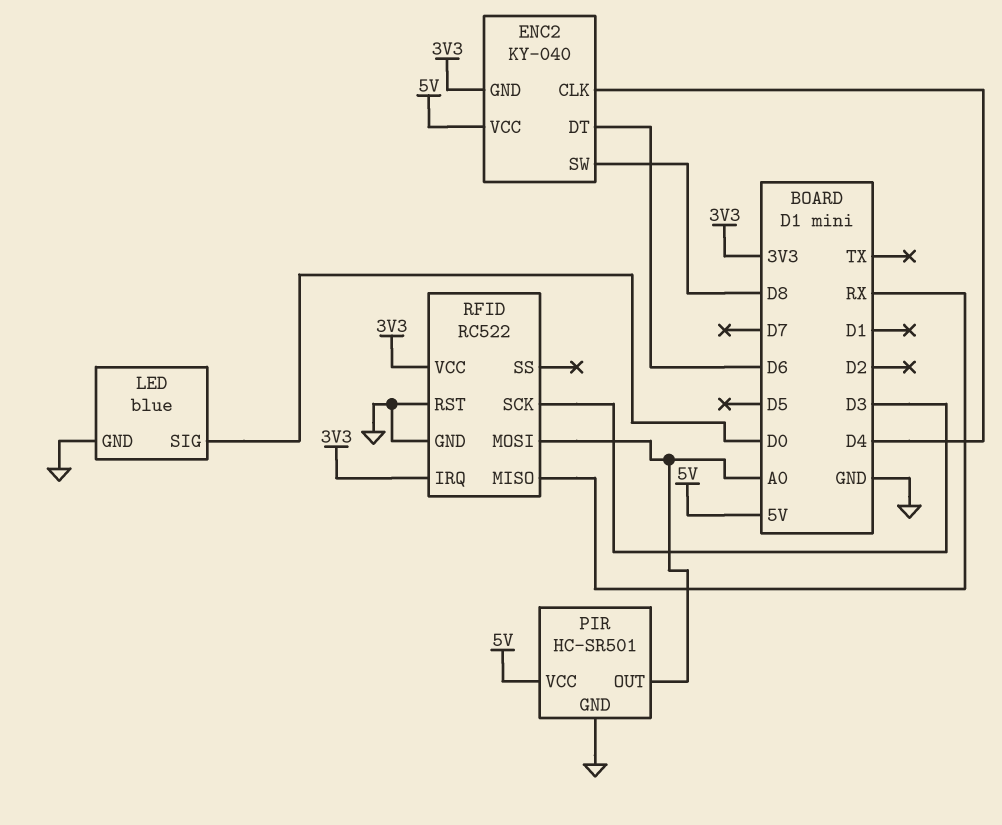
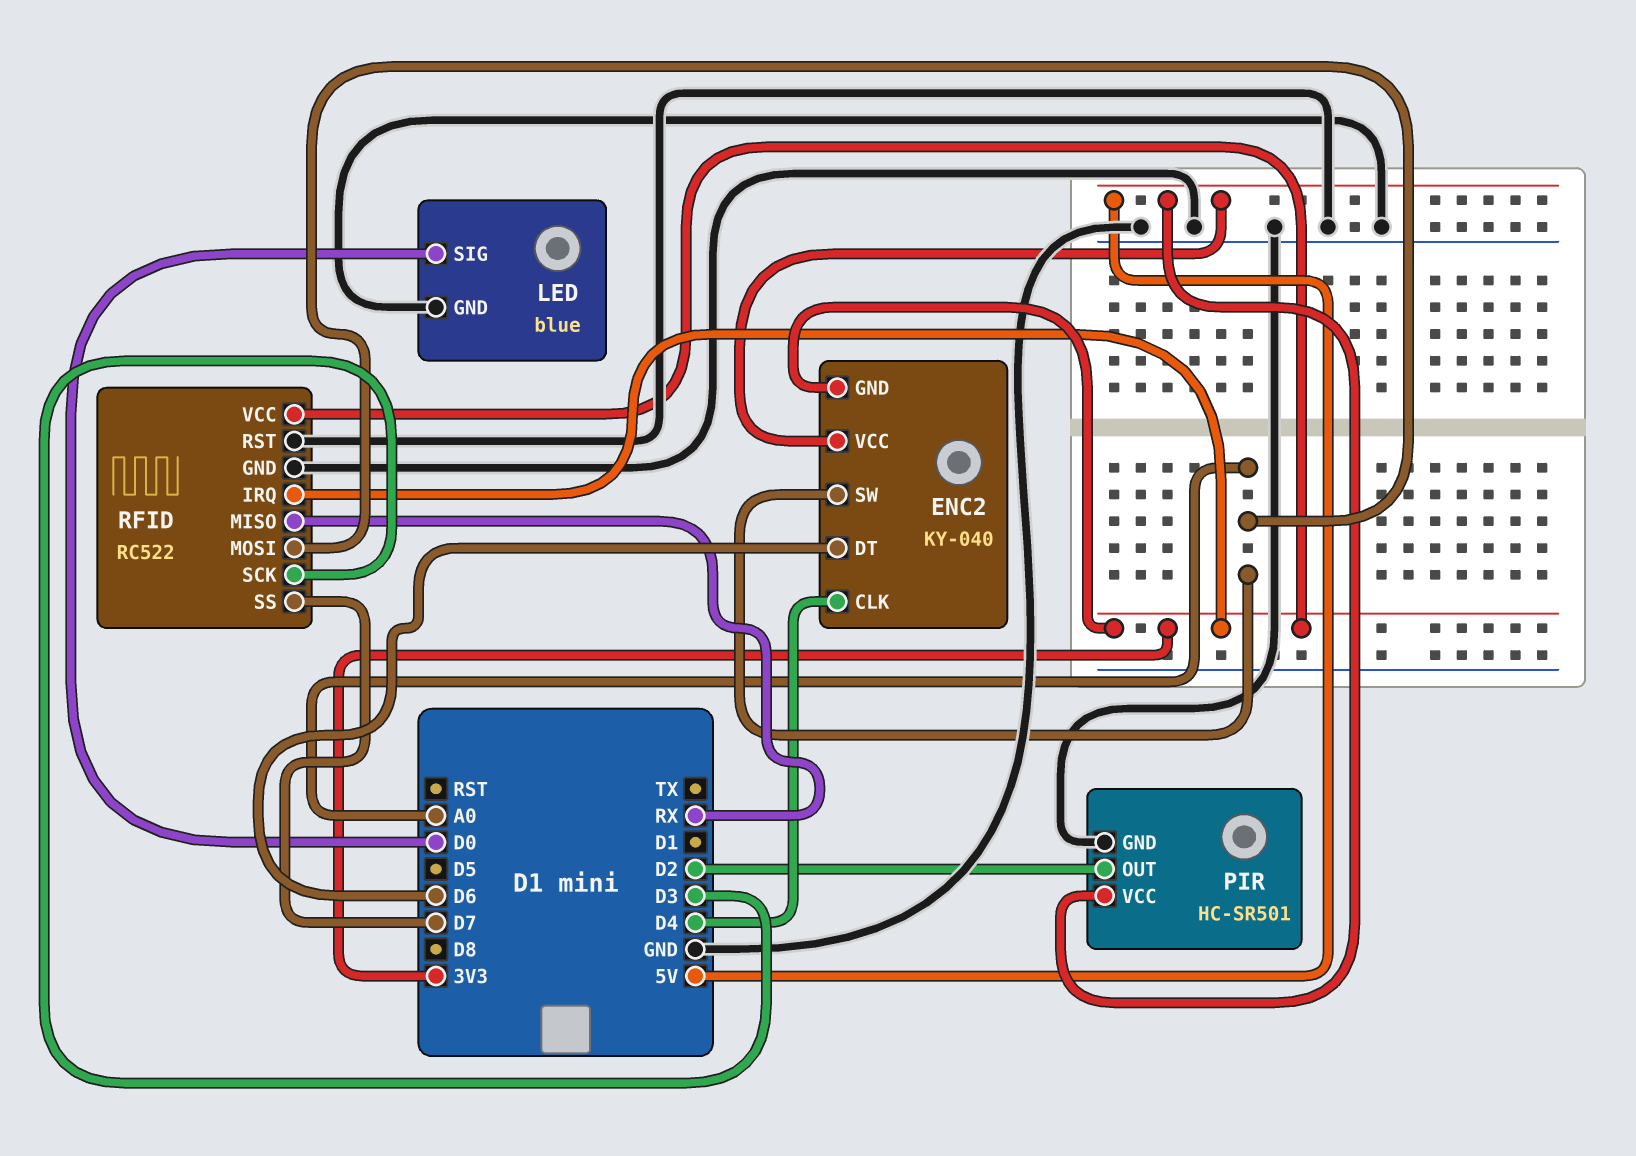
ENC2 pin SW: D8 -> A0
PIR pin OUT: A0 -> D2
RFID pin SS: none -> D7

